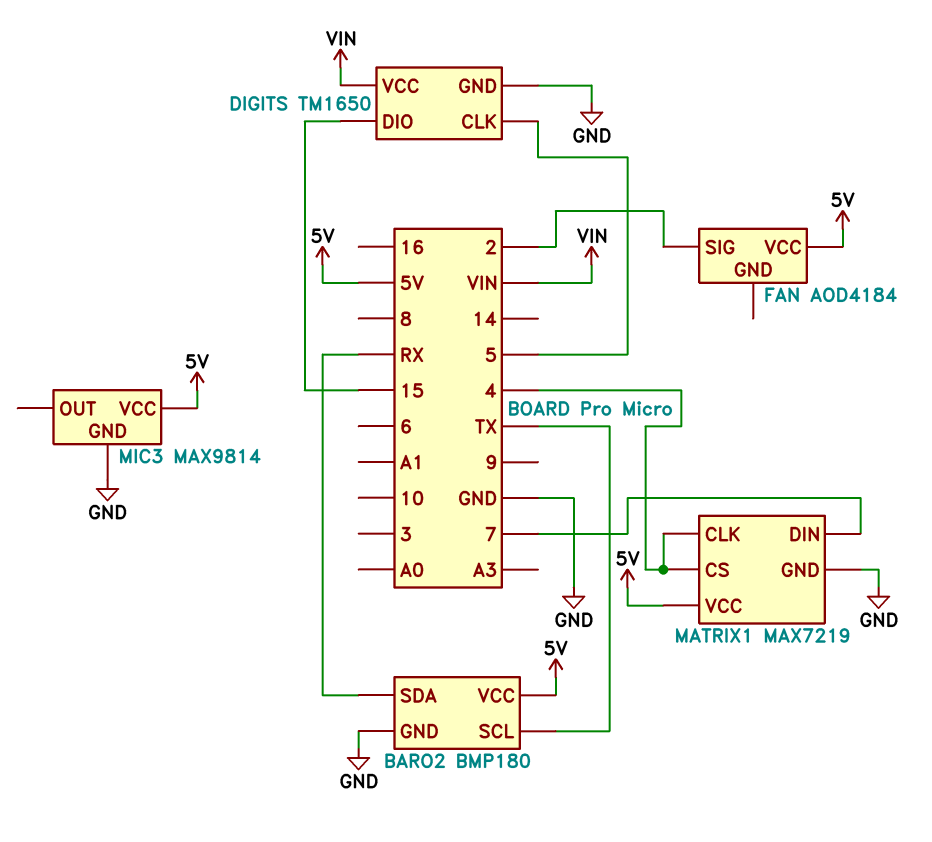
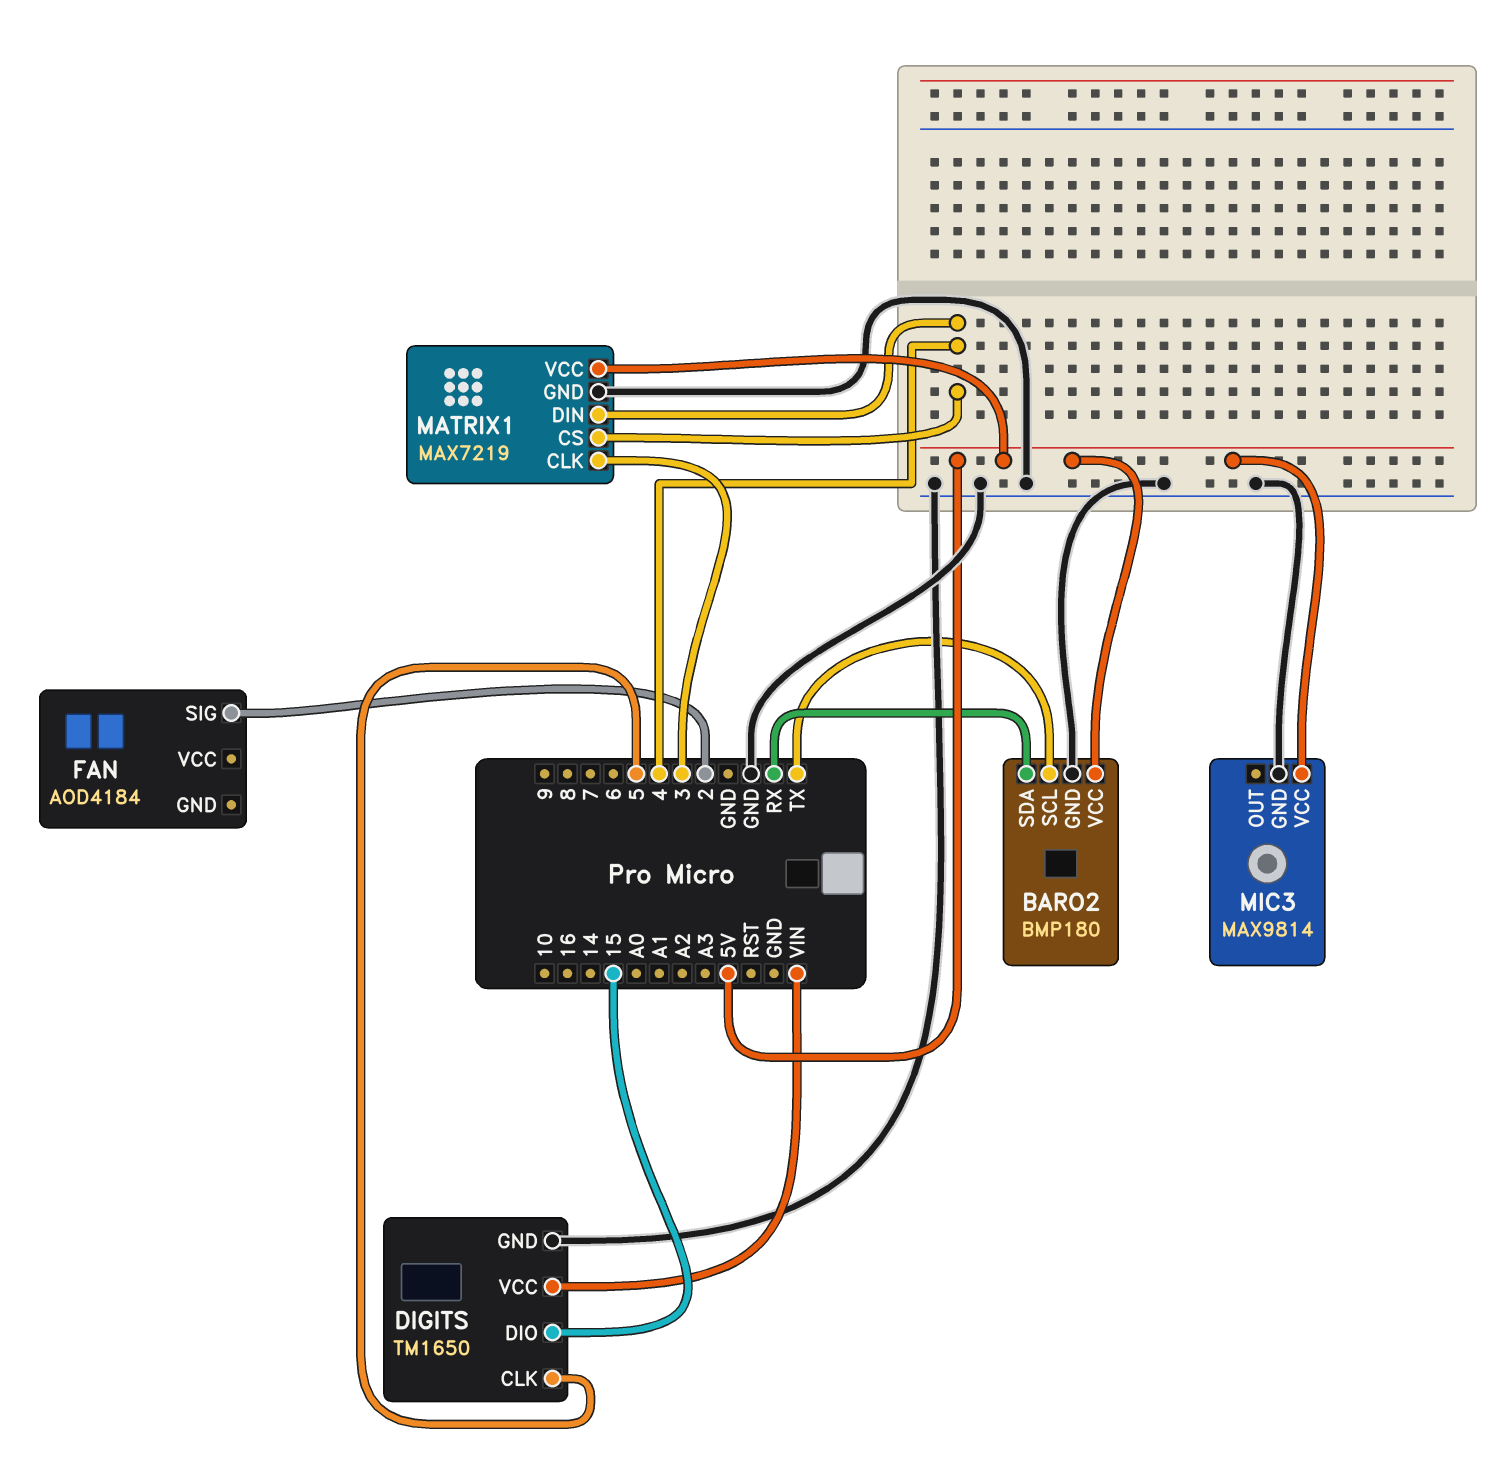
FAN pin VCC: 5V -> none
MATRIX1 pin CLK: 4 -> 3
MATRIX1 pin DIN: 7 -> 4

